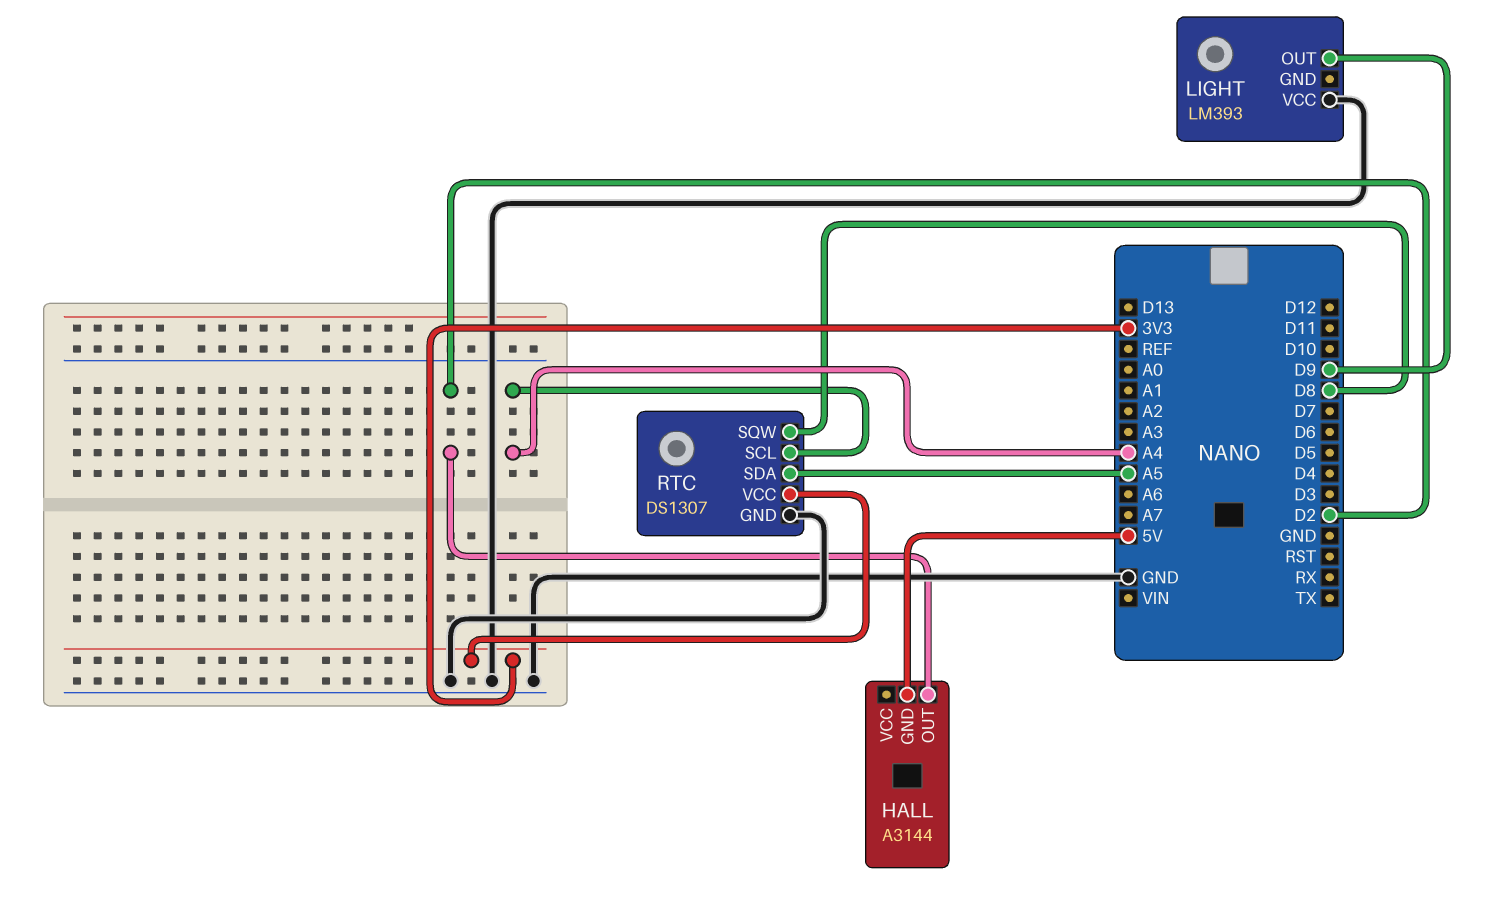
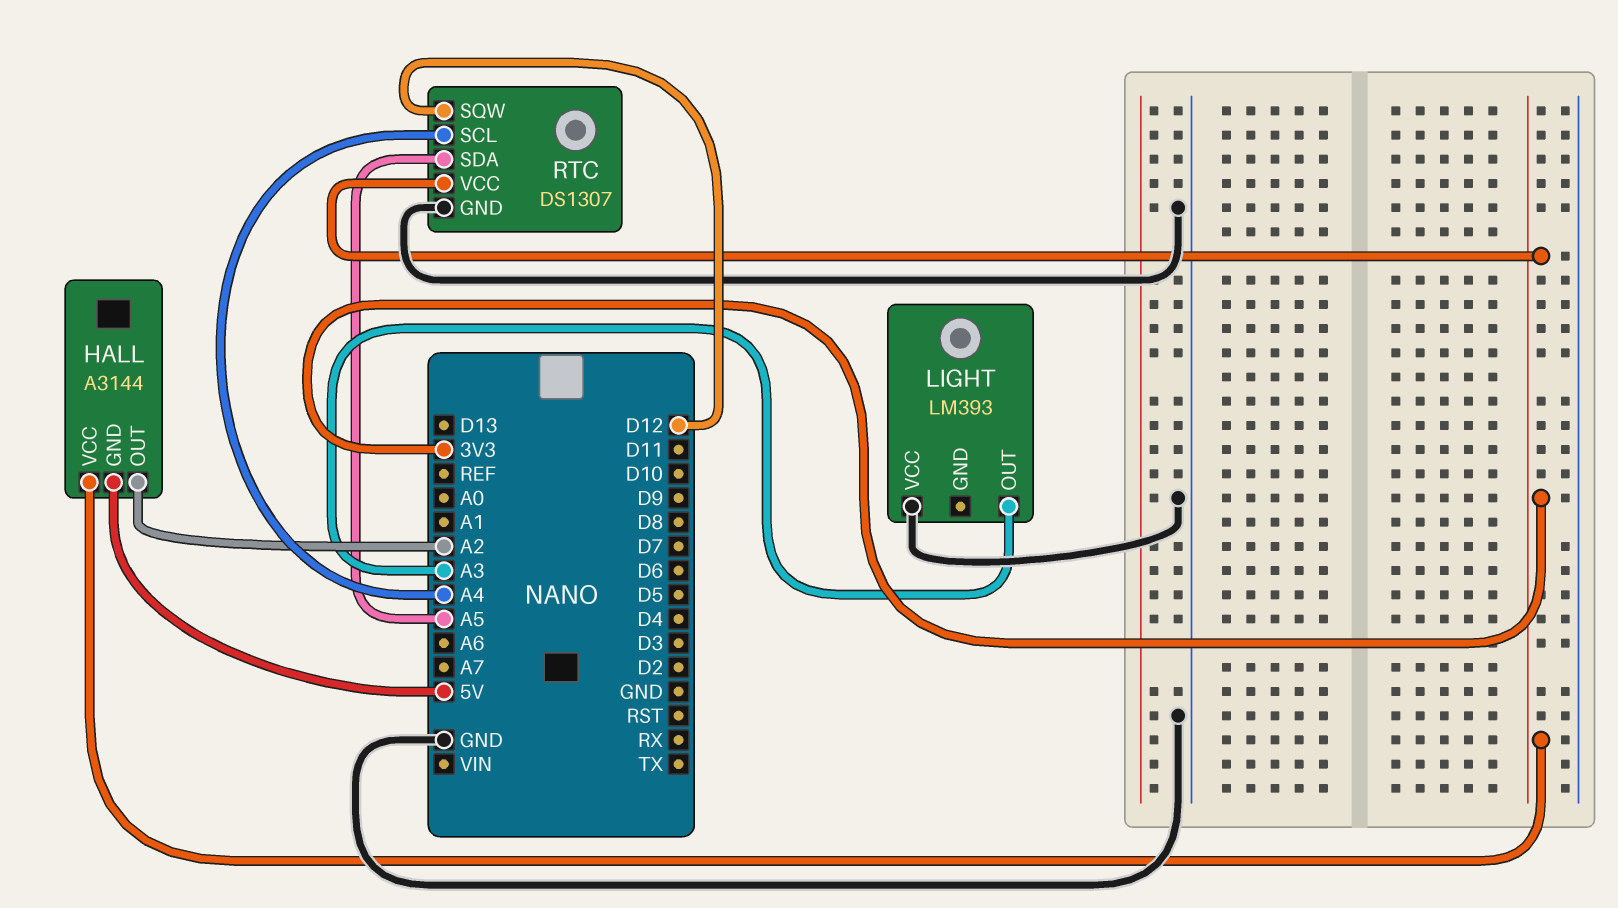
HALL pin OUT: D2 -> A2
HALL pin VCC: none -> 3V3
LIGHT pin OUT: D9 -> A3
RTC pin SQW: D8 -> D12

